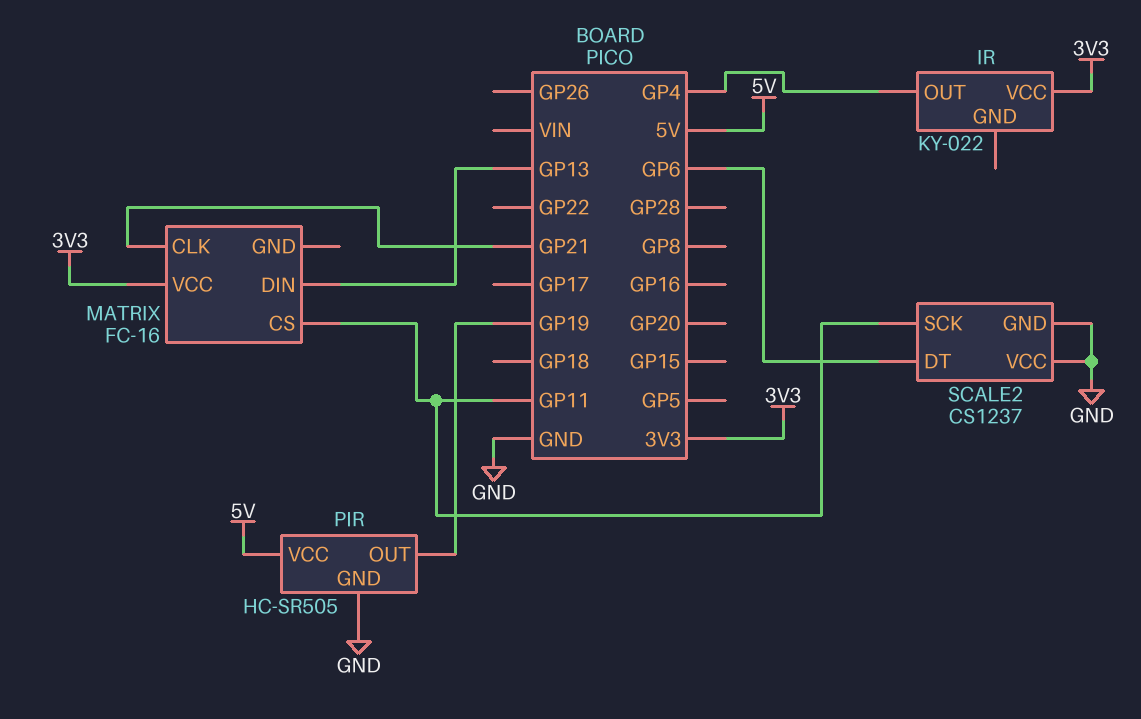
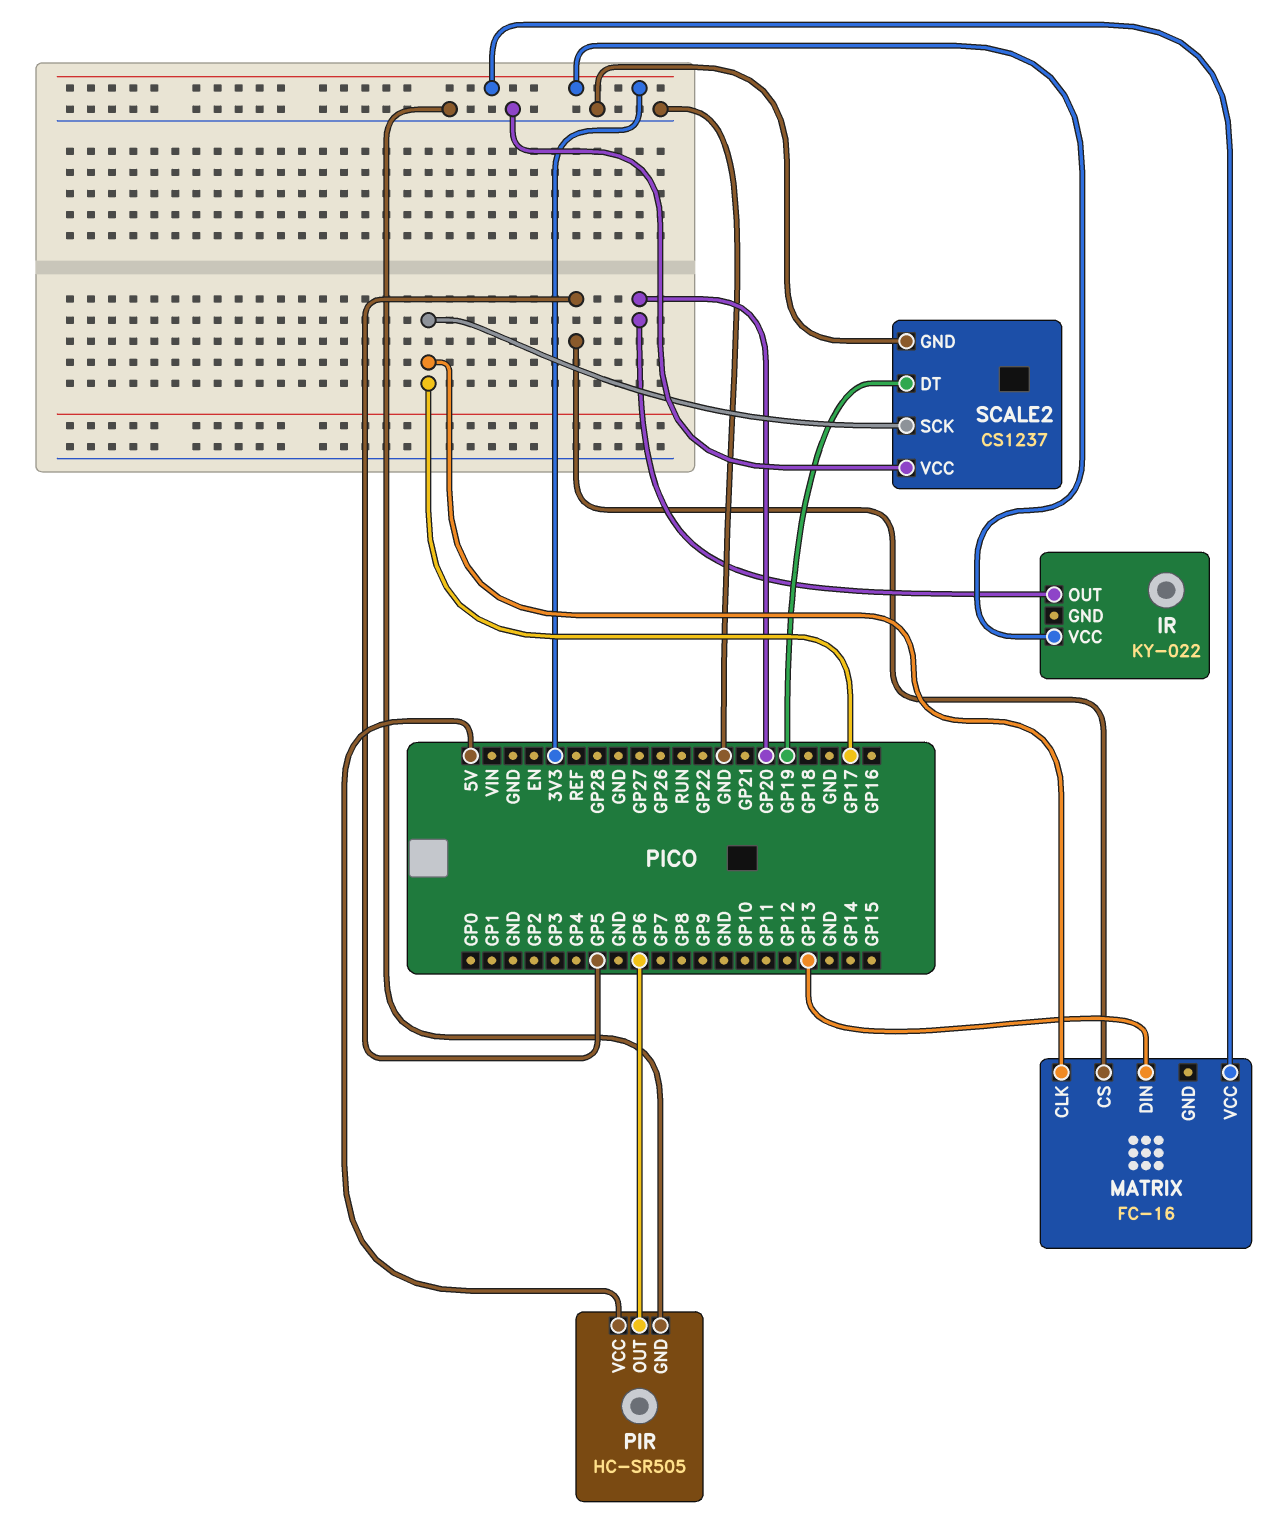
IR pin OUT: GP4 -> GP20
MATRIX pin CLK: GP21 -> GP17
MATRIX pin CS: GP11 -> GP5
PIR pin OUT: GP19 -> GP6
SCALE2 pin DT: GP6 -> GP19
SCALE2 pin SCK: GP11 -> GP17

